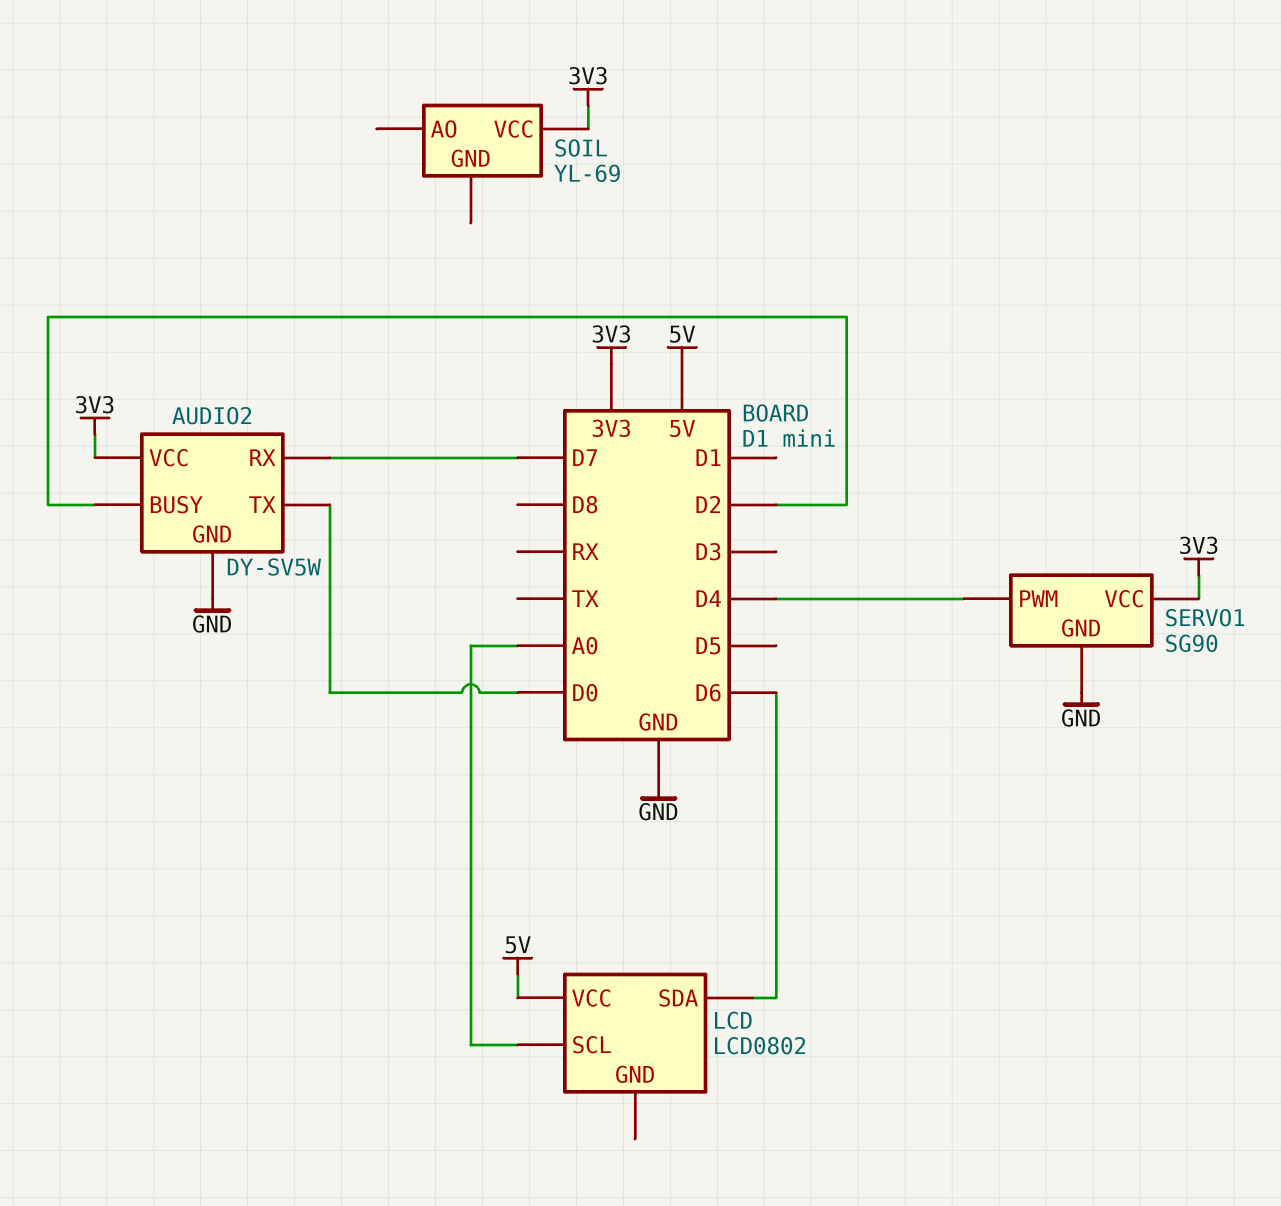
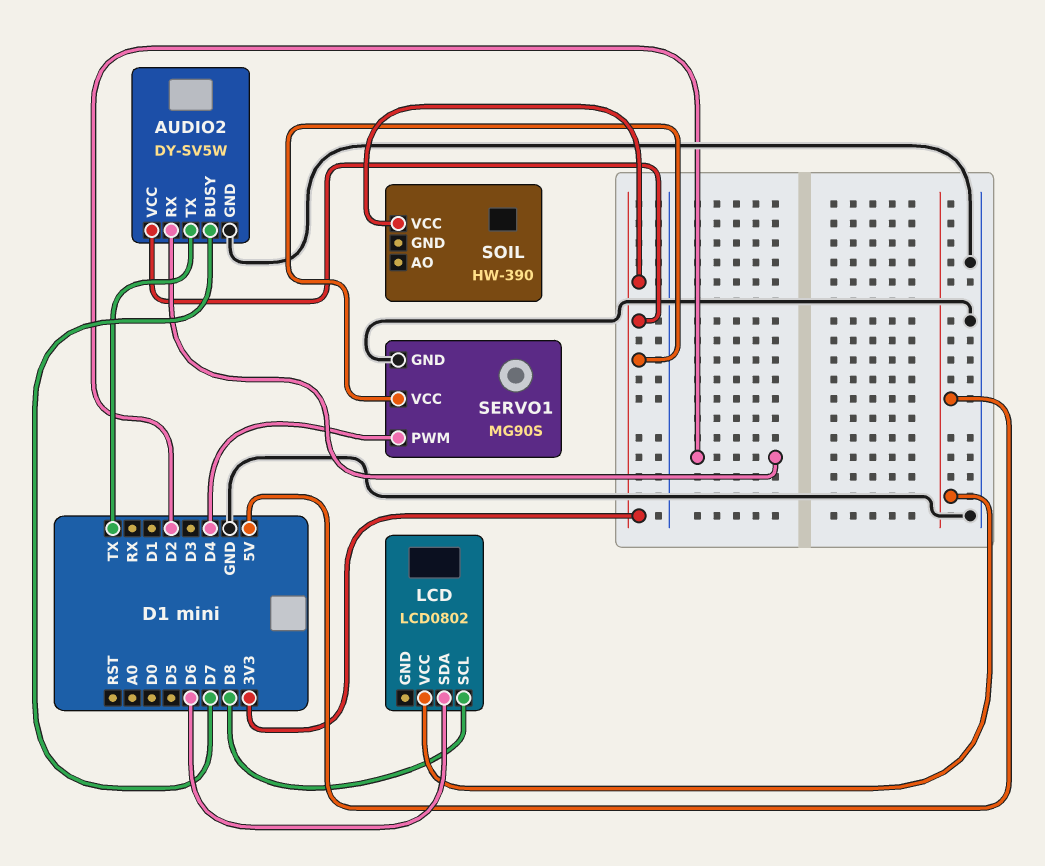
AUDIO2 pin BUSY: D2 -> D7
AUDIO2 pin RX: D7 -> D2
AUDIO2 pin TX: D0 -> TX
LCD pin SCL: A0 -> D8
SERVO1: SG90 -> MG90S
SOIL: YL-69 -> HW-390

